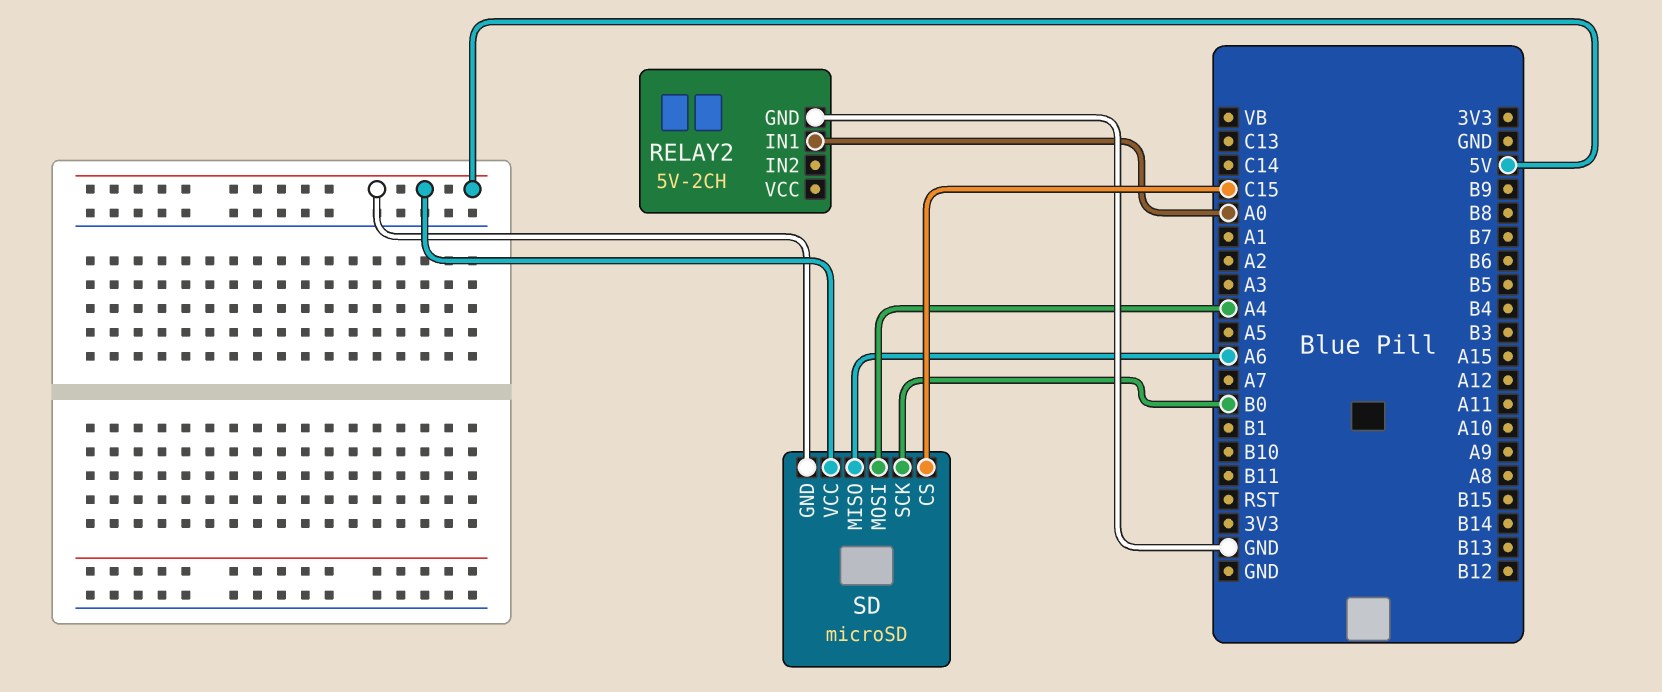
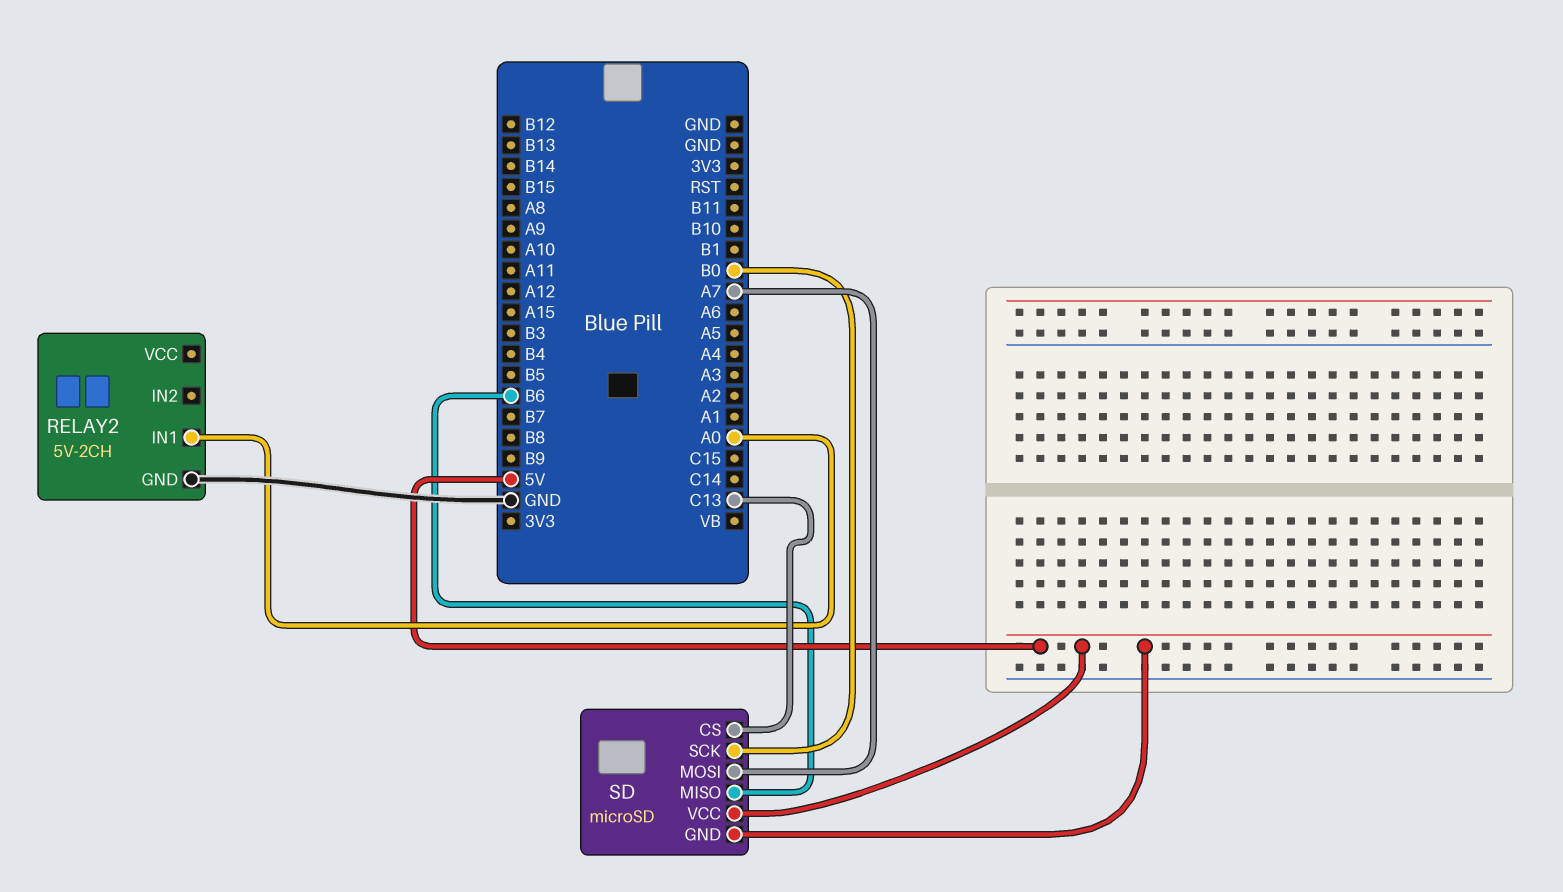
SD pin CS: C15 -> C13
SD pin MISO: A6 -> B6
SD pin MOSI: A4 -> A7

